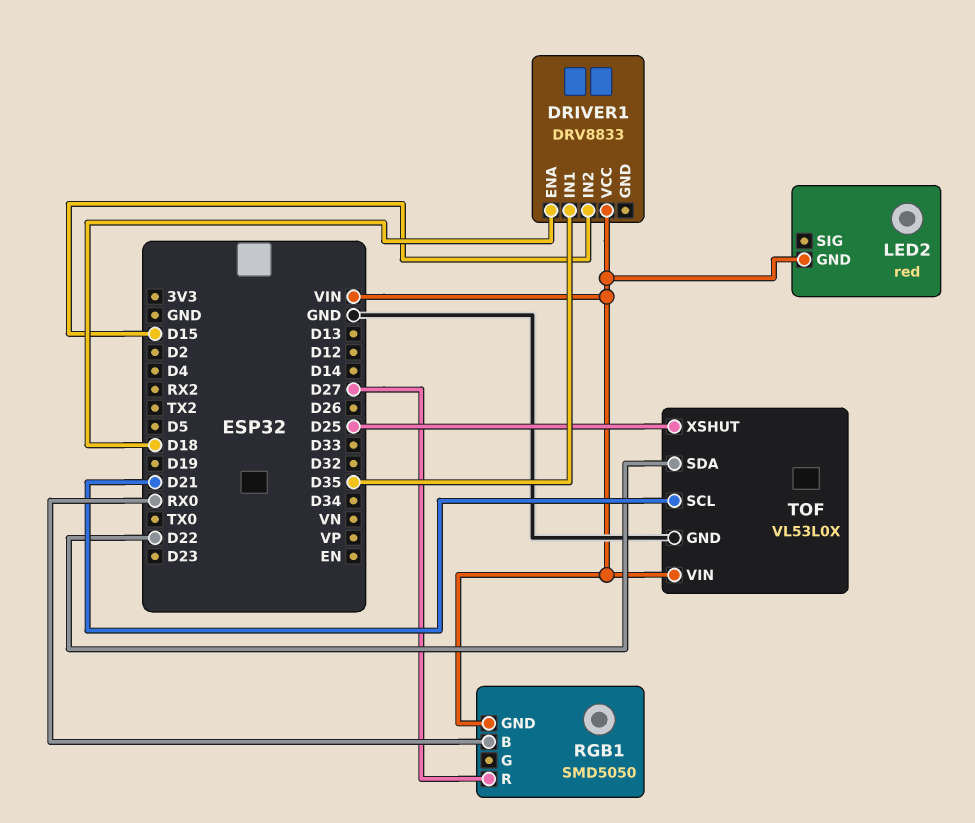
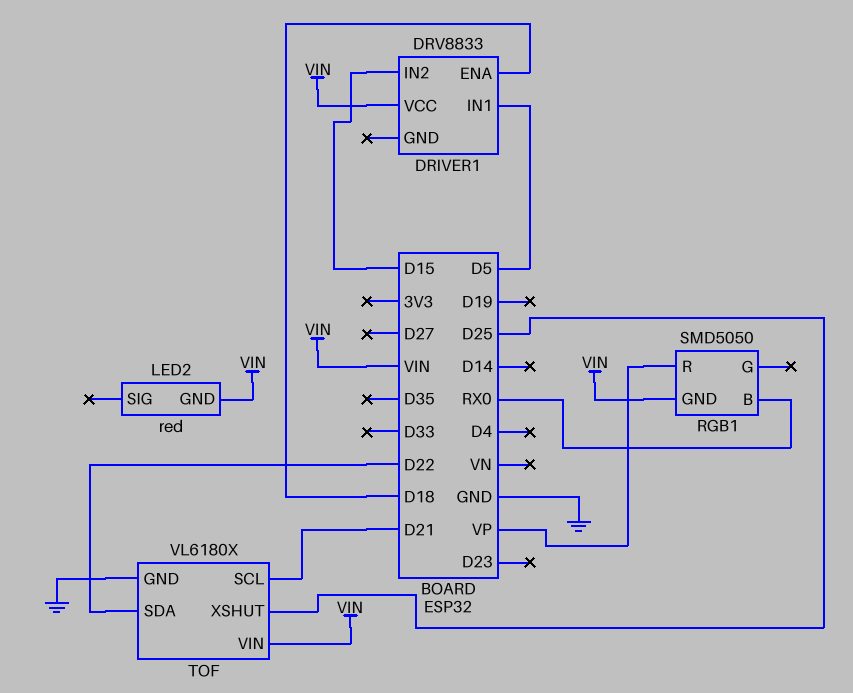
DRIVER1 pin IN1: D35 -> D5
RGB1 pin R: D27 -> VP
TOF: VL53L0X -> VL6180X

